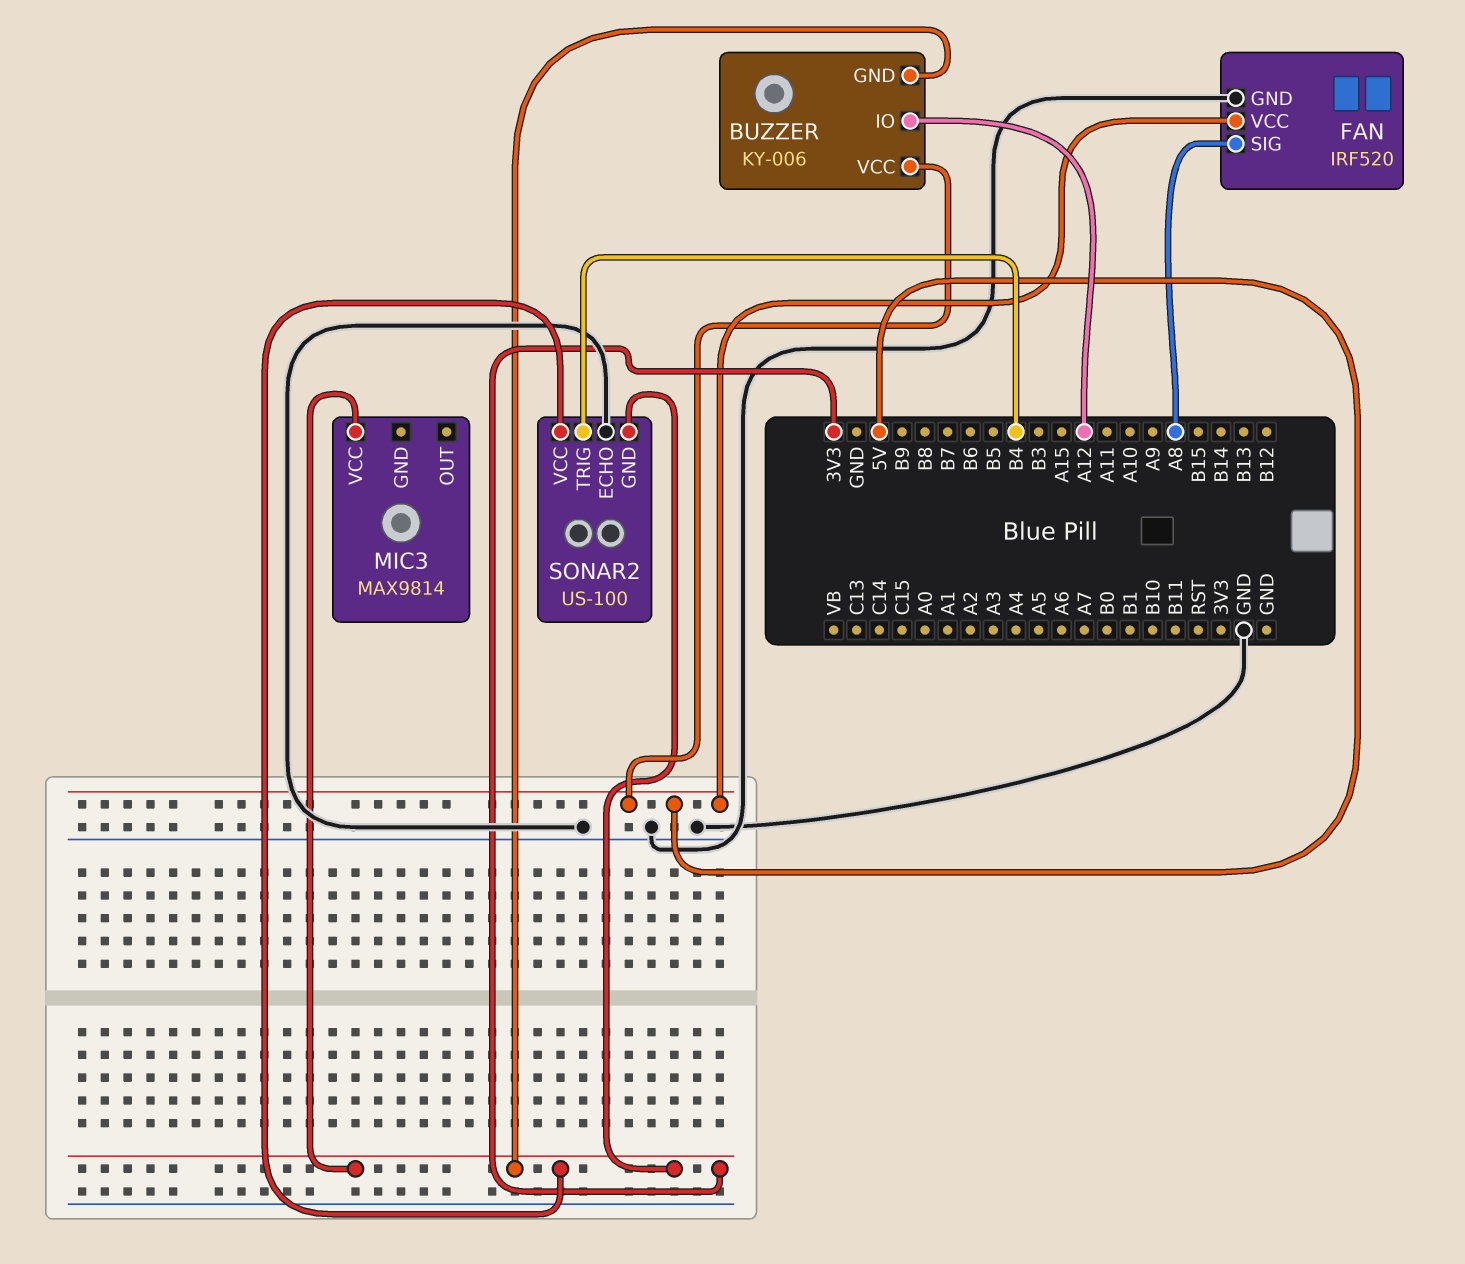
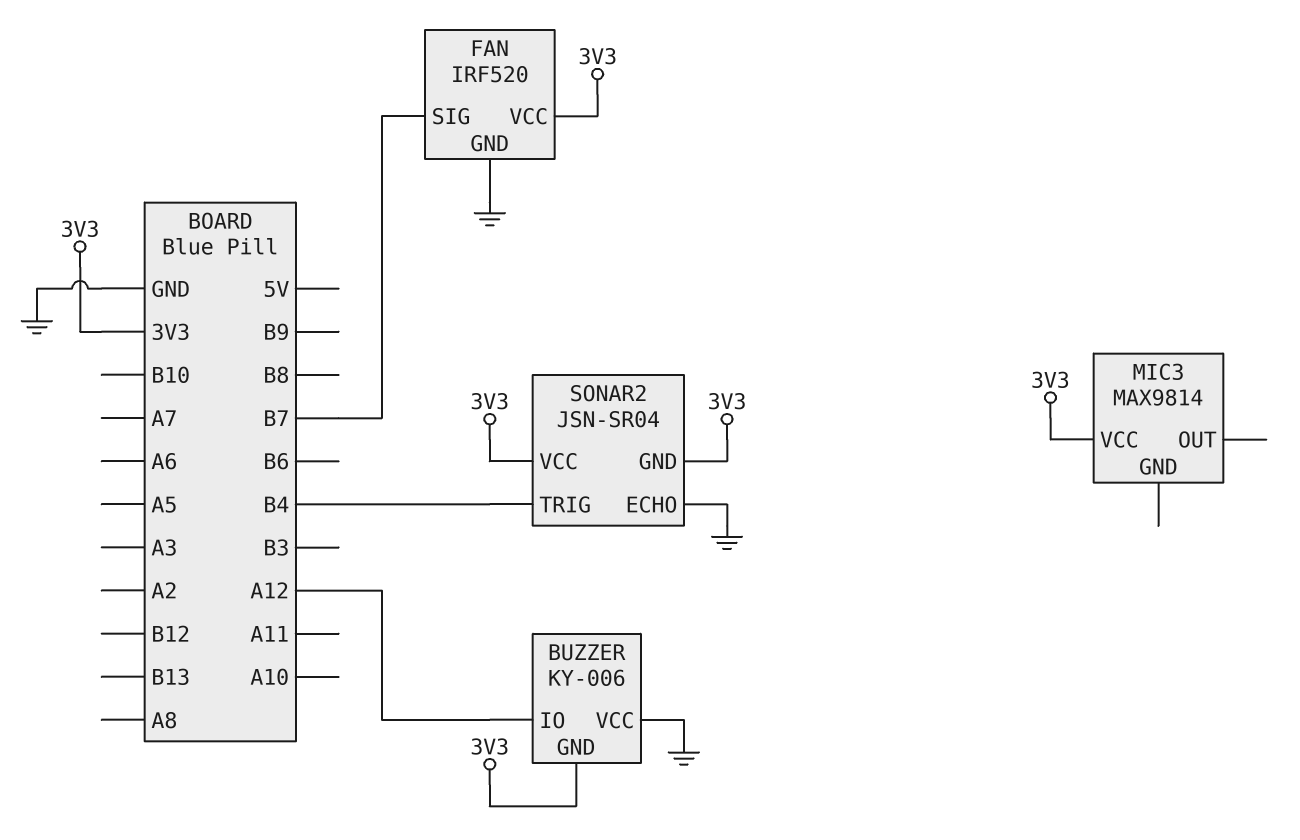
BUZZER pin VCC: 5V -> GND
FAN pin SIG: A8 -> B7
FAN pin VCC: 5V -> 3V3
SONAR2: US-100 -> JSN-SR04

